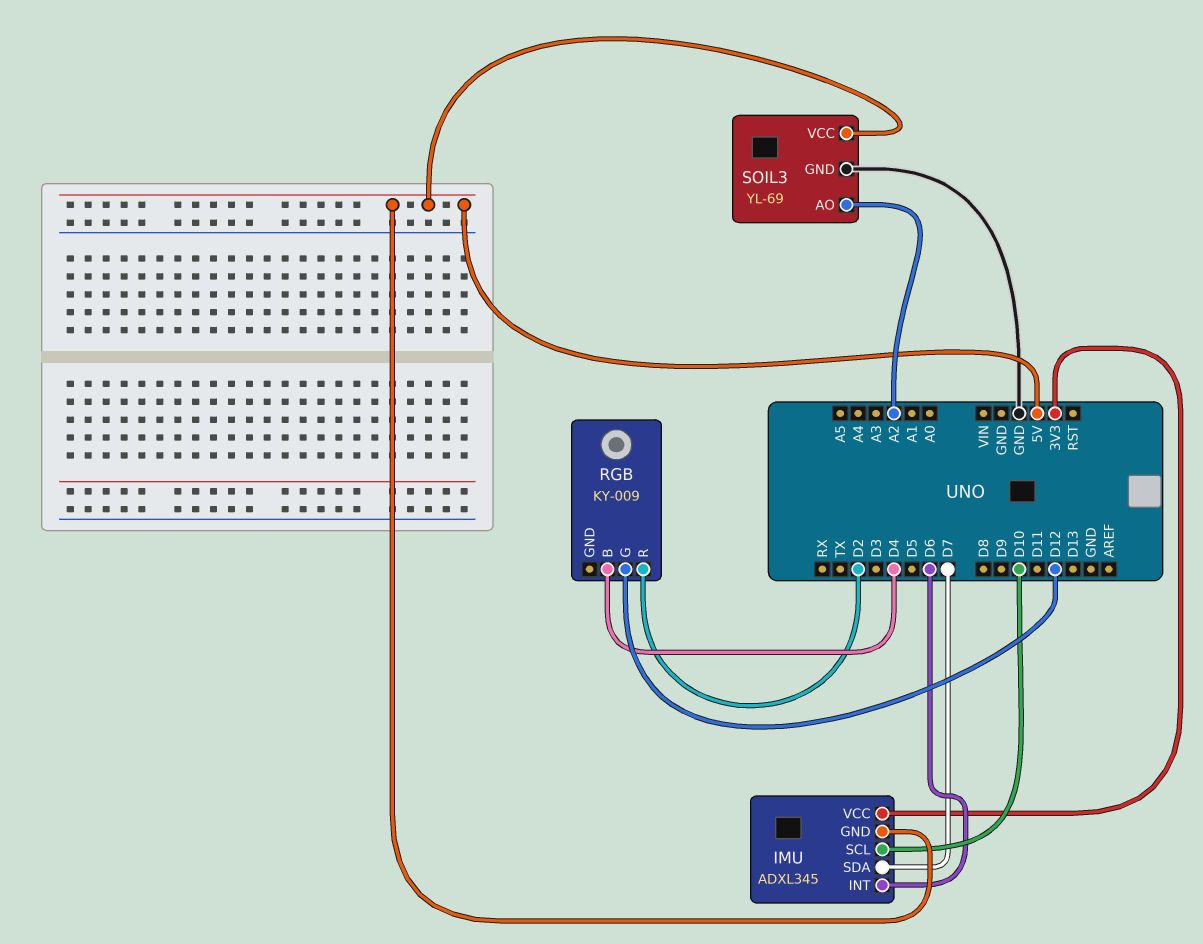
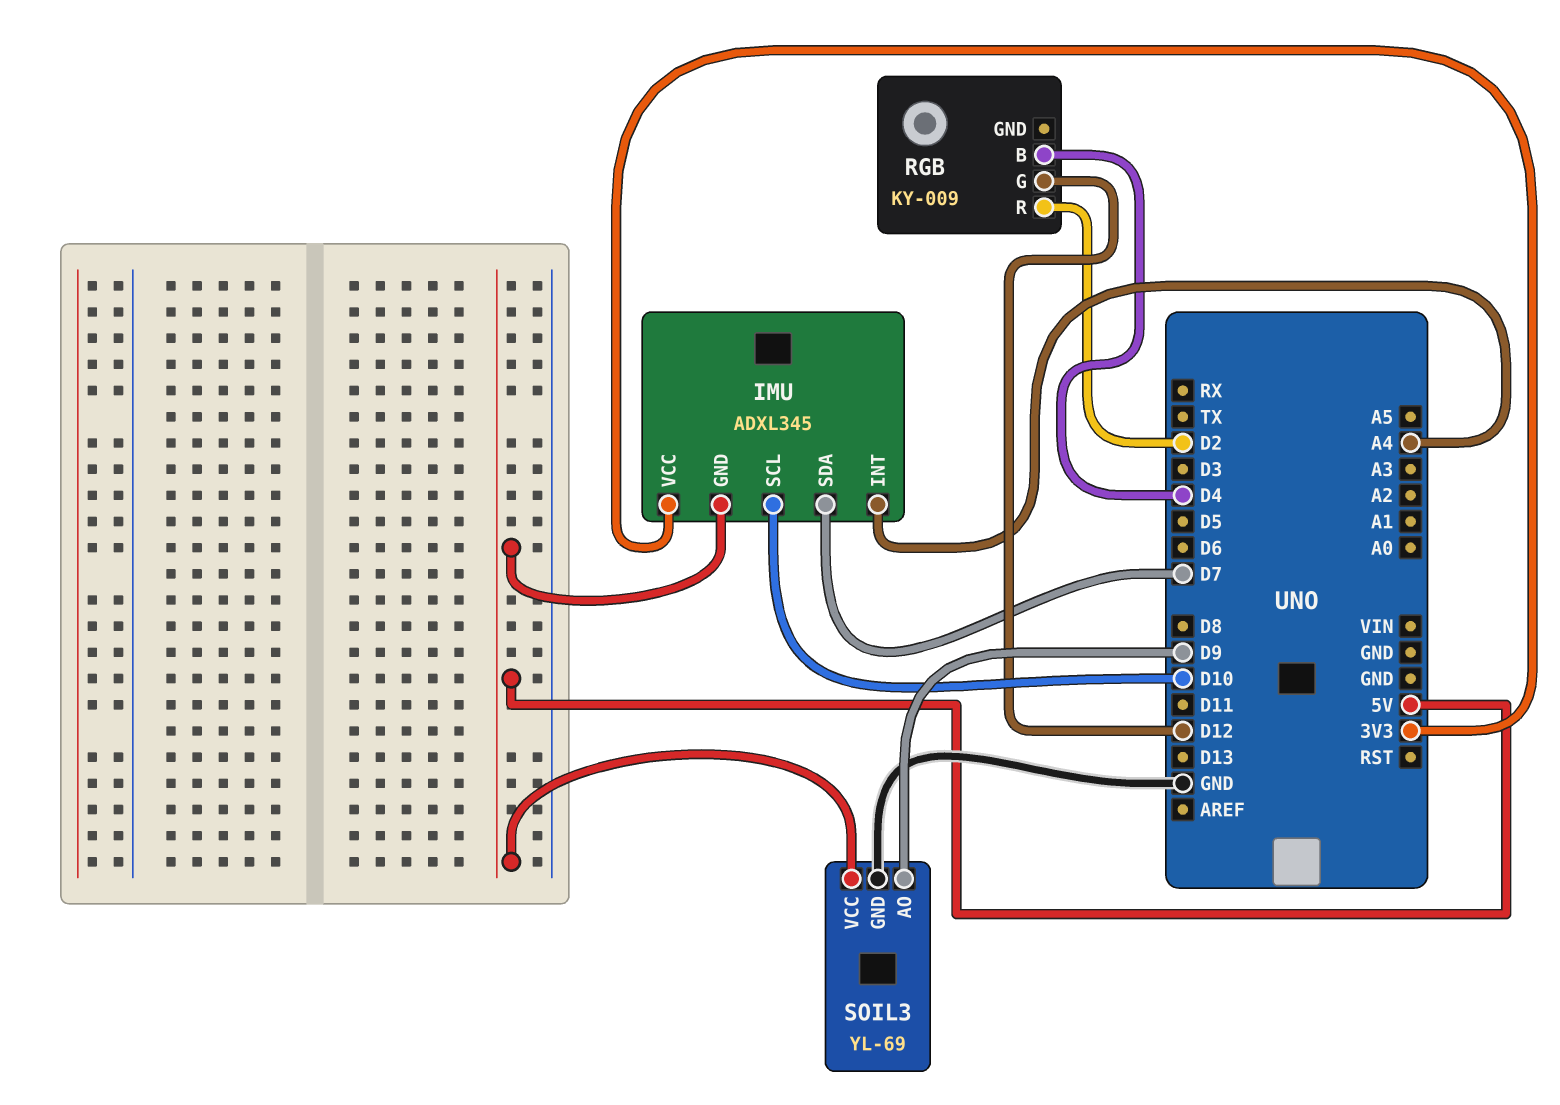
IMU pin INT: D6 -> A4
SOIL3 pin AO: A2 -> D9

